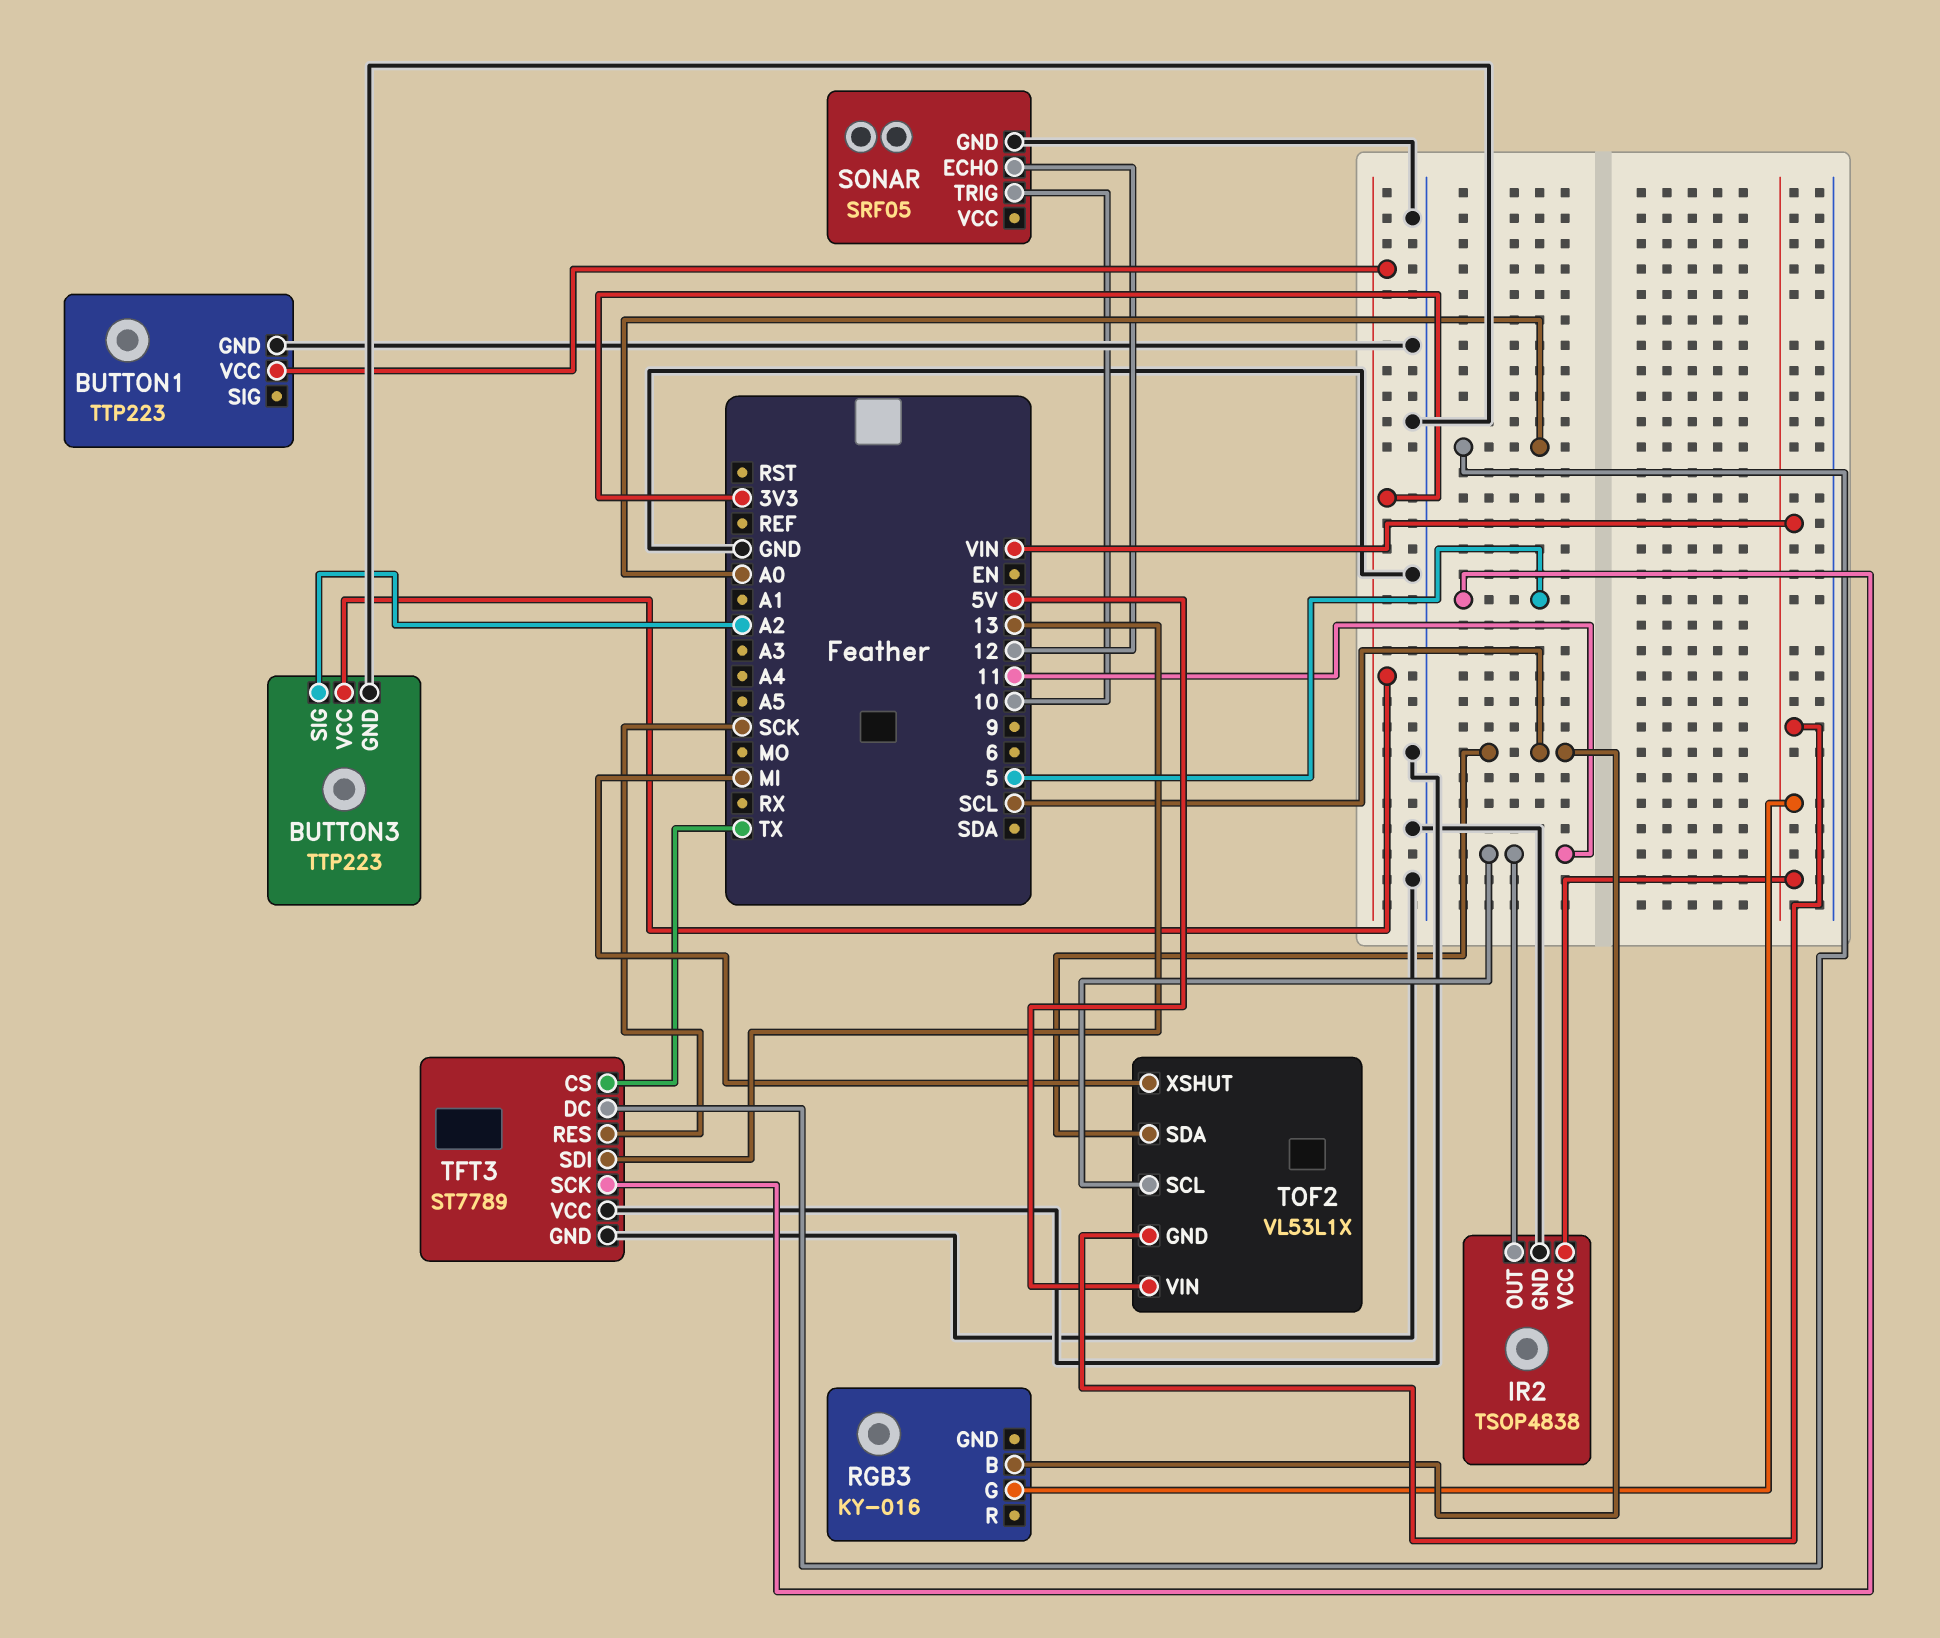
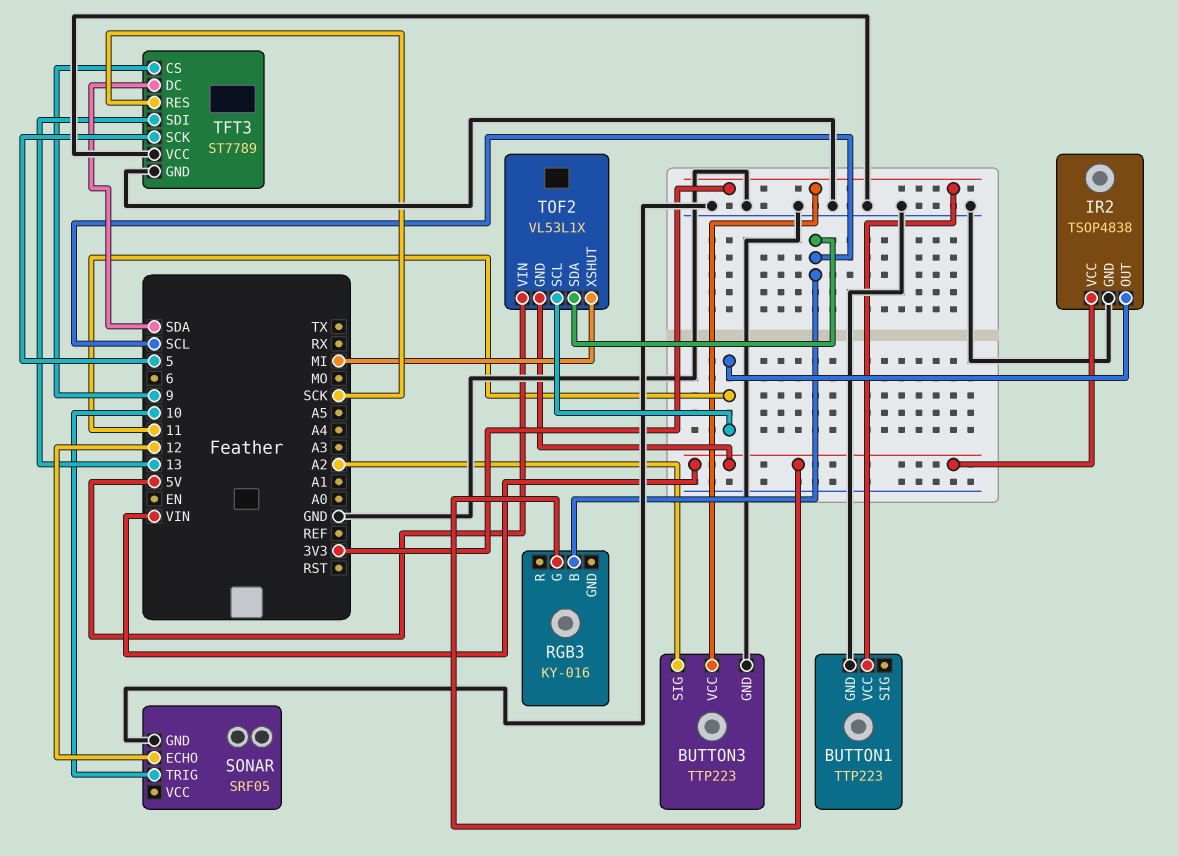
TFT3 pin CS: TX -> 9
TFT3 pin DC: A0 -> SDA

